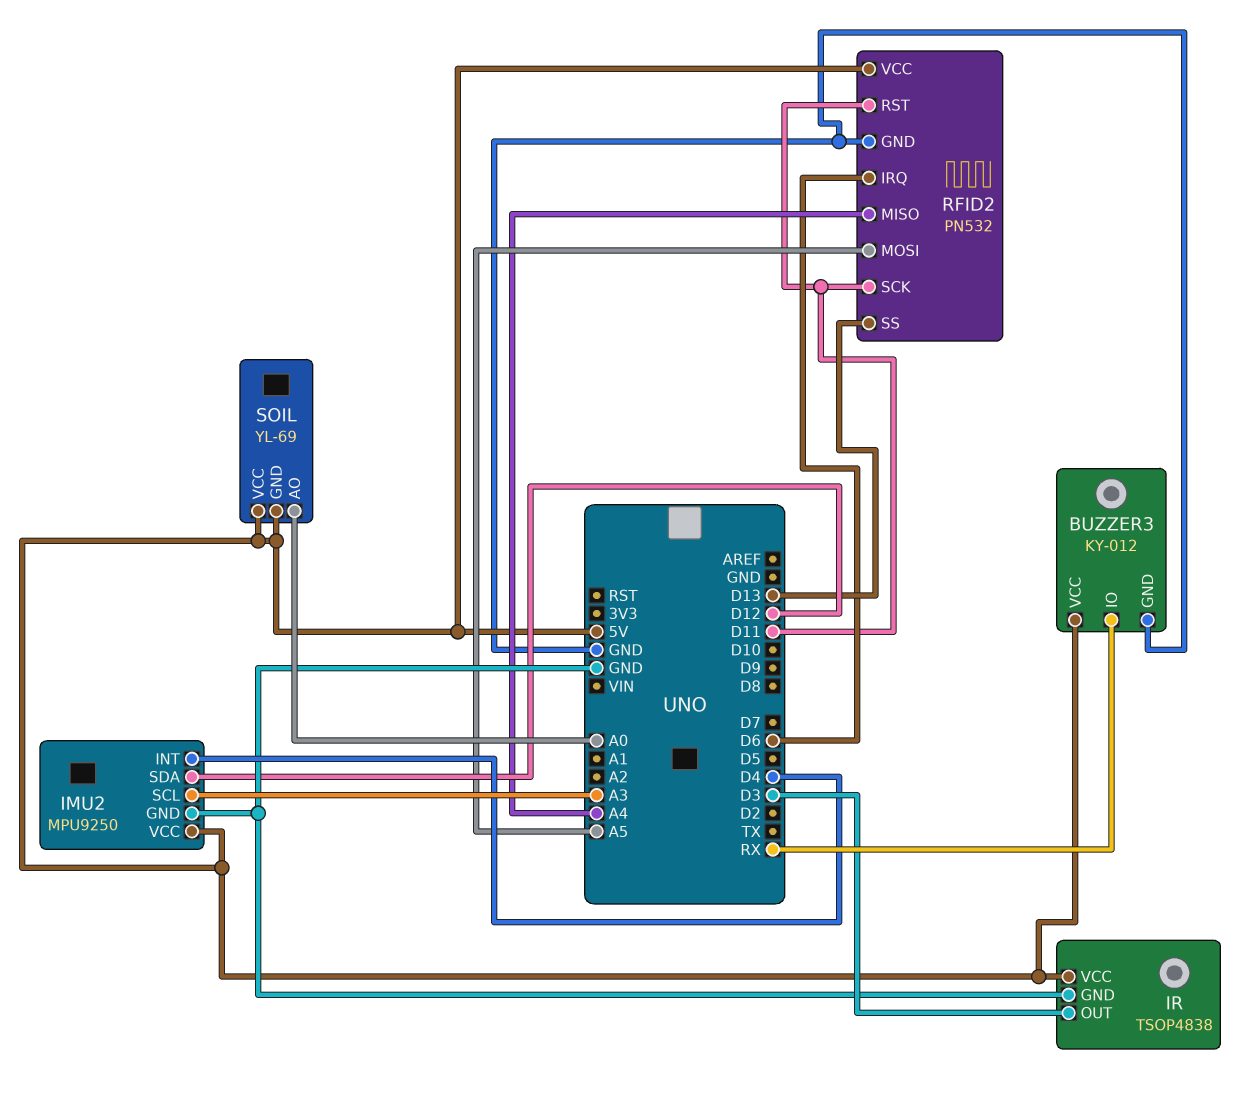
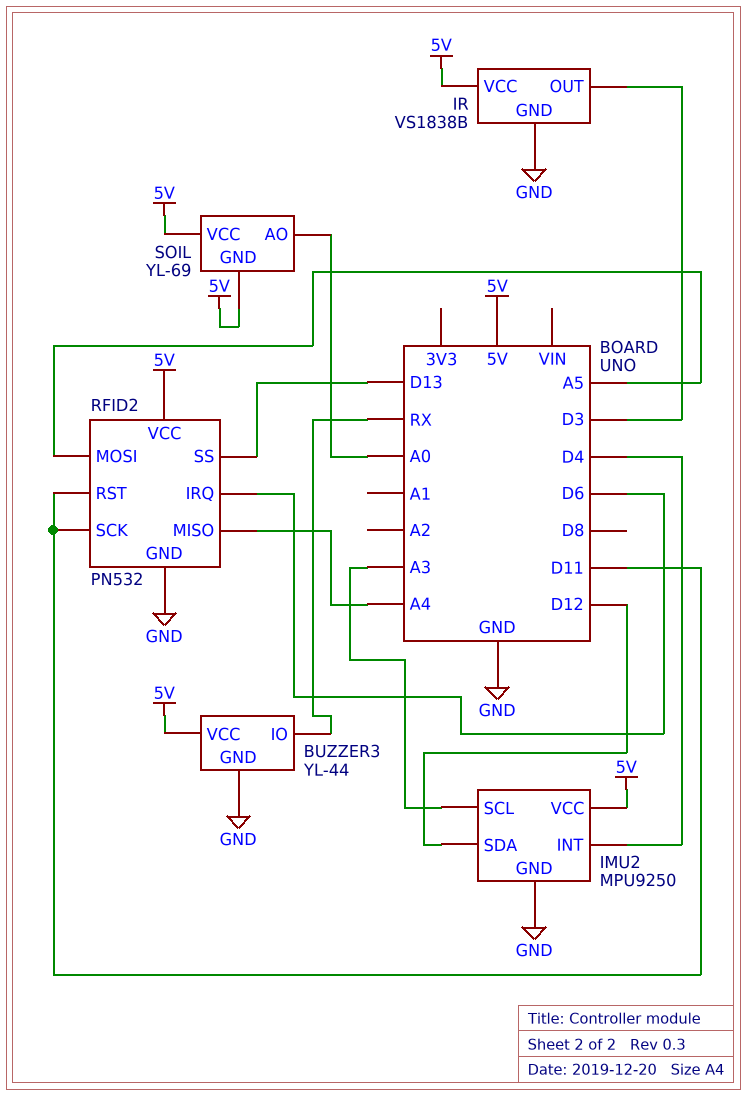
BUZZER3: KY-012 -> YL-44
IR: TSOP4838 -> VS1838B

